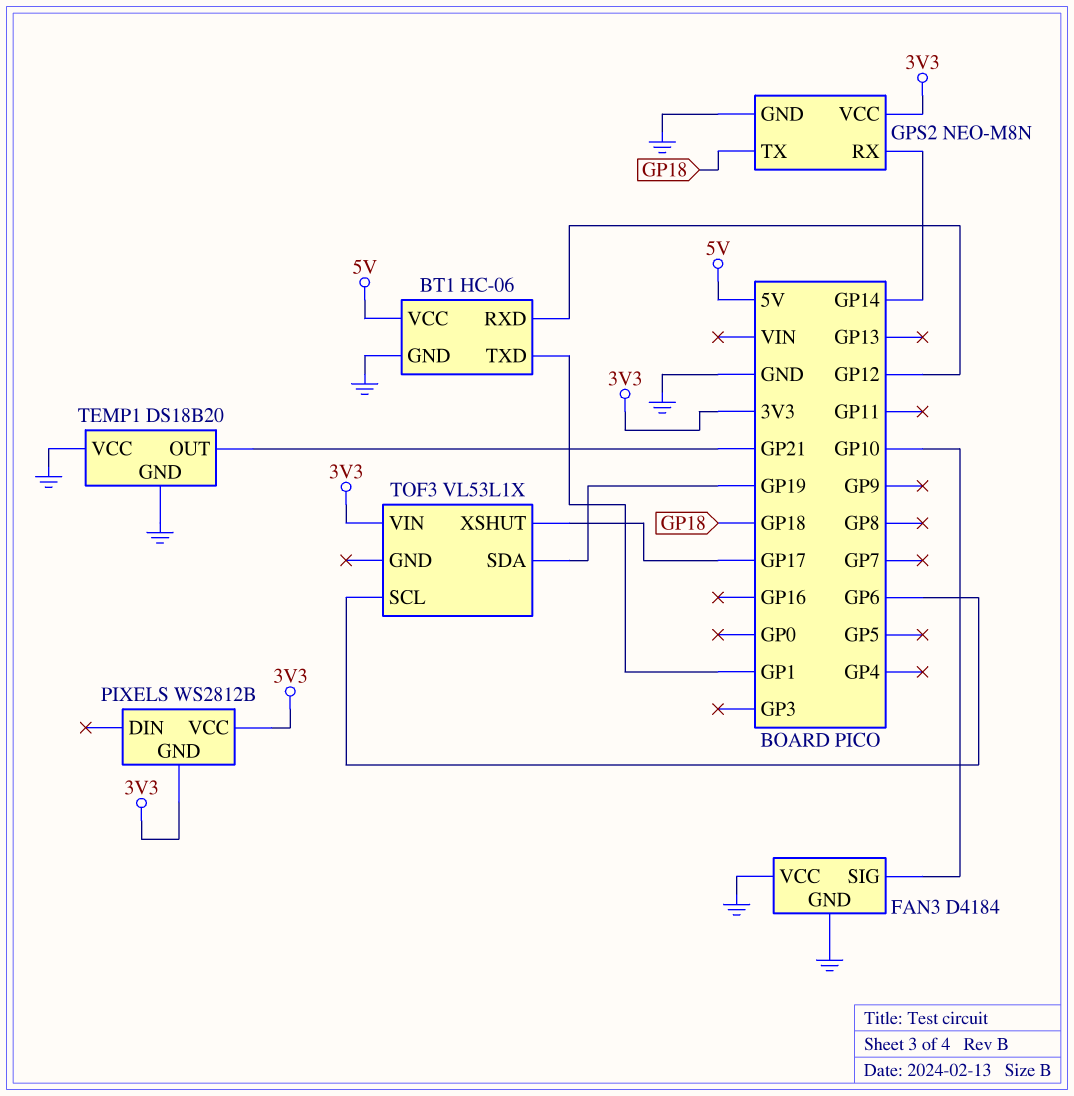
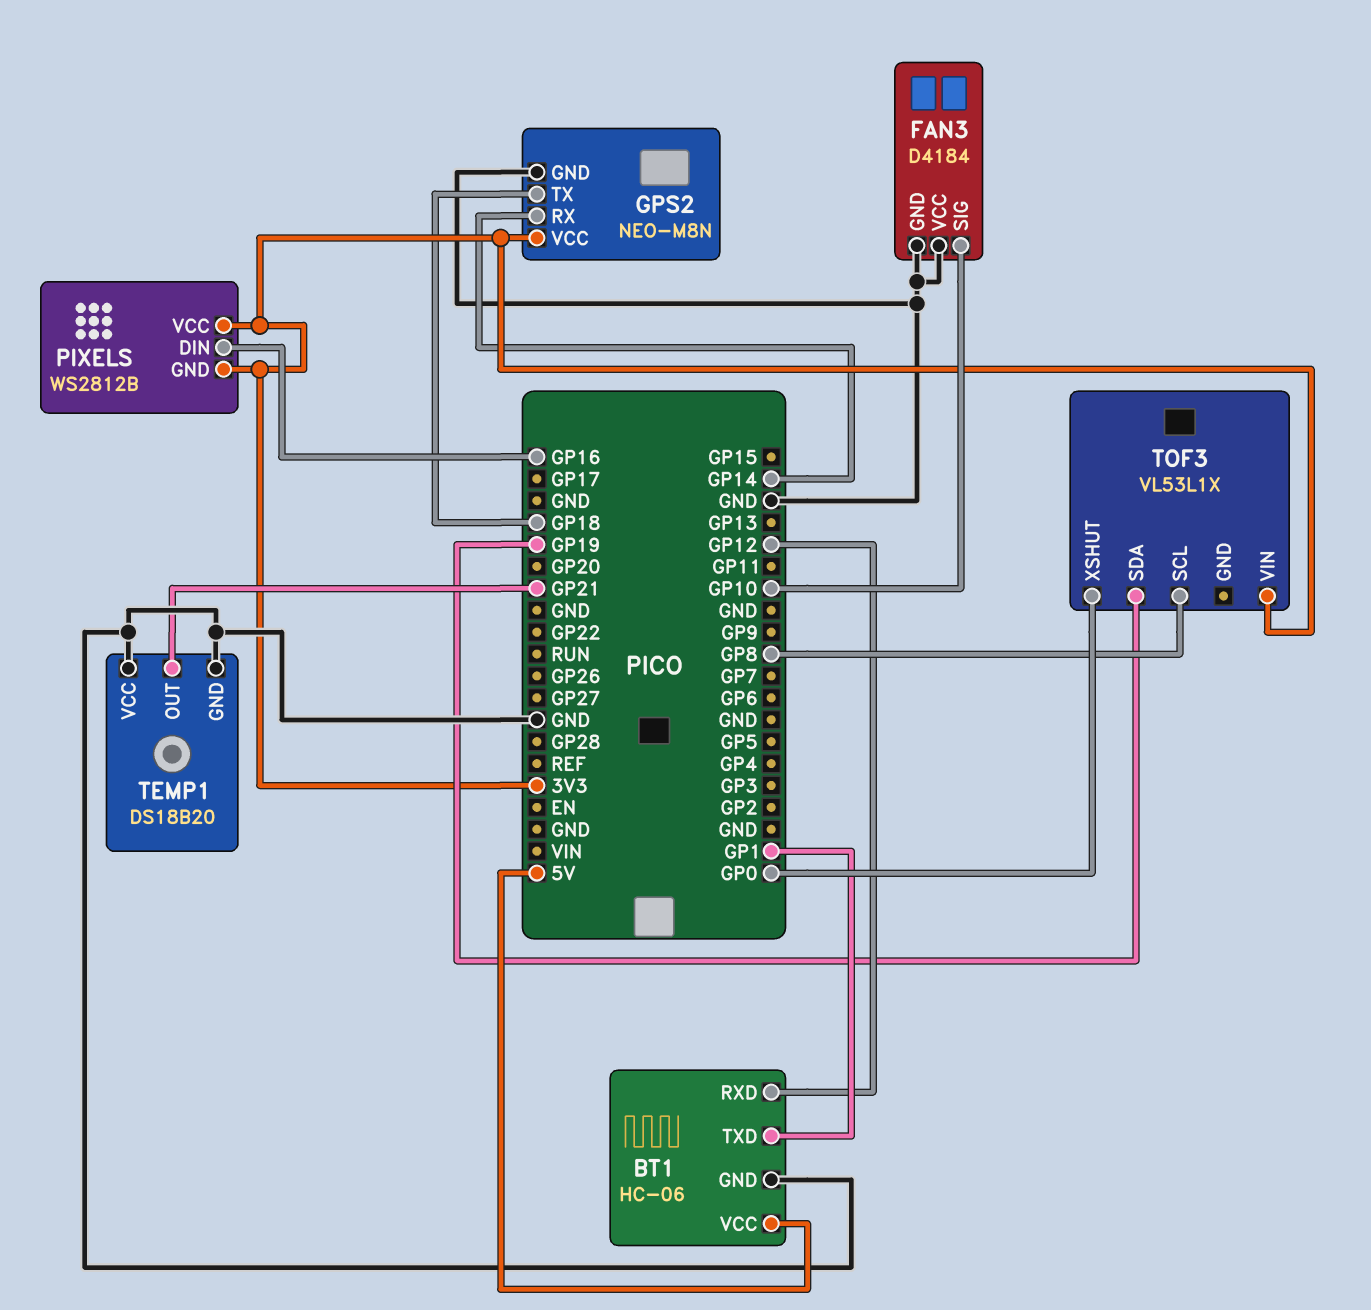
PIXELS pin DIN: none -> GP16
TOF3 pin SCL: GP6 -> GP8
TOF3 pin XSHUT: GP17 -> GP0

